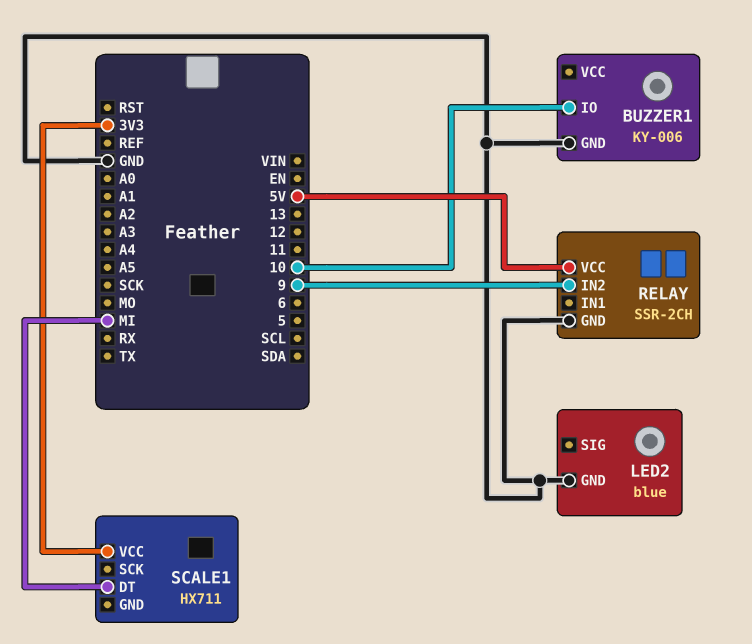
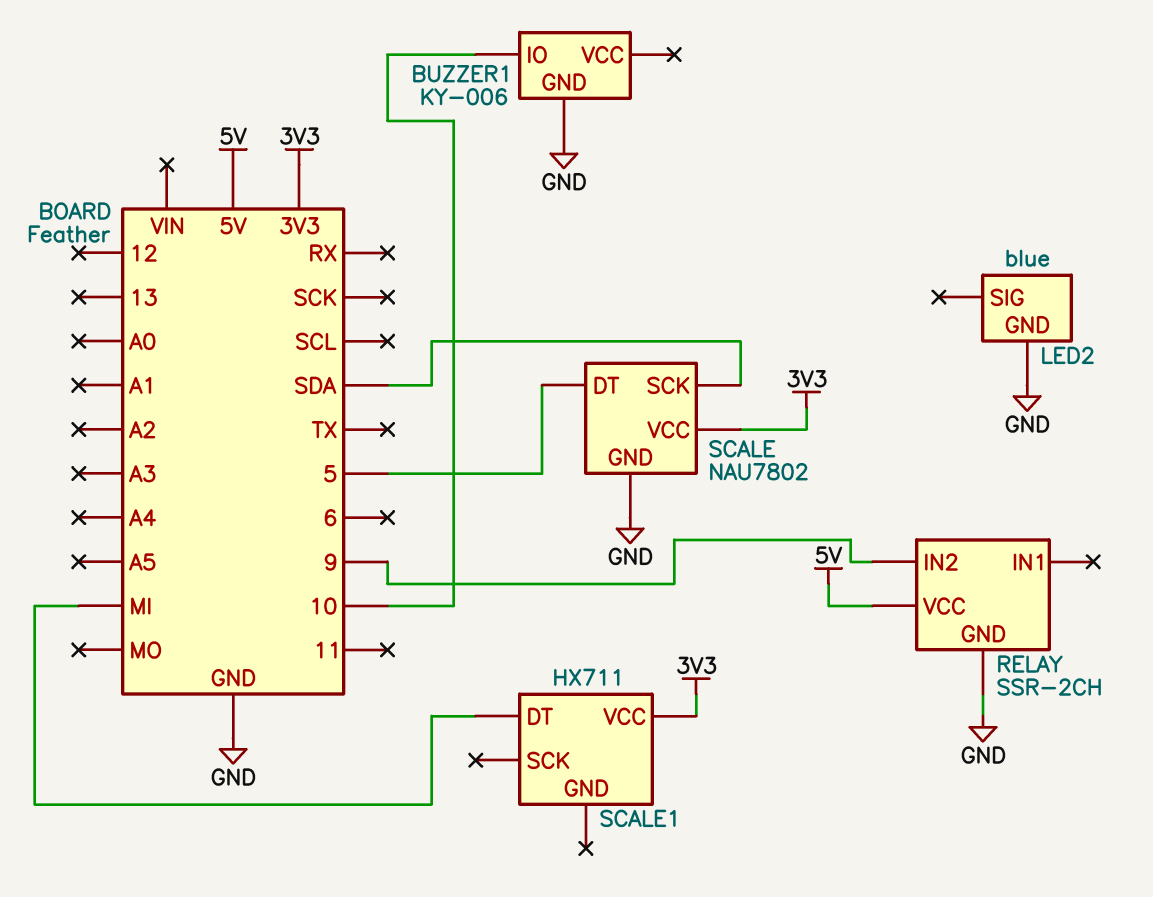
SCALE: none -> NAU7802
SCALE pin DT: none -> 5
SCALE pin GND: none -> GND
SCALE pin SCK: none -> SDA
SCALE pin VCC: none -> 3V3

